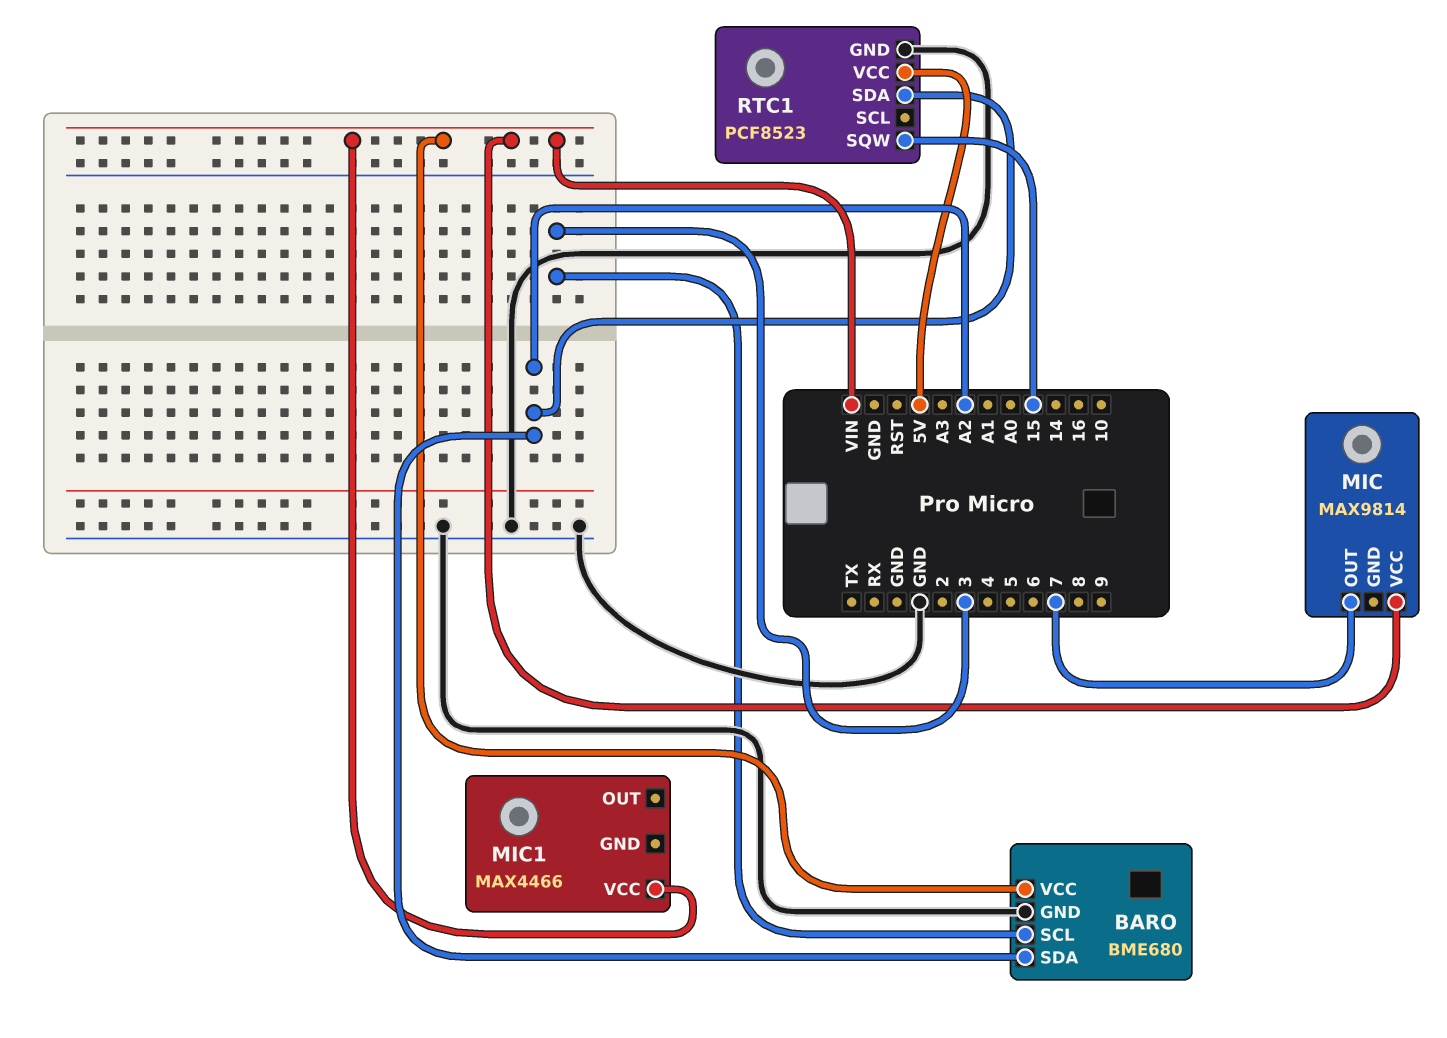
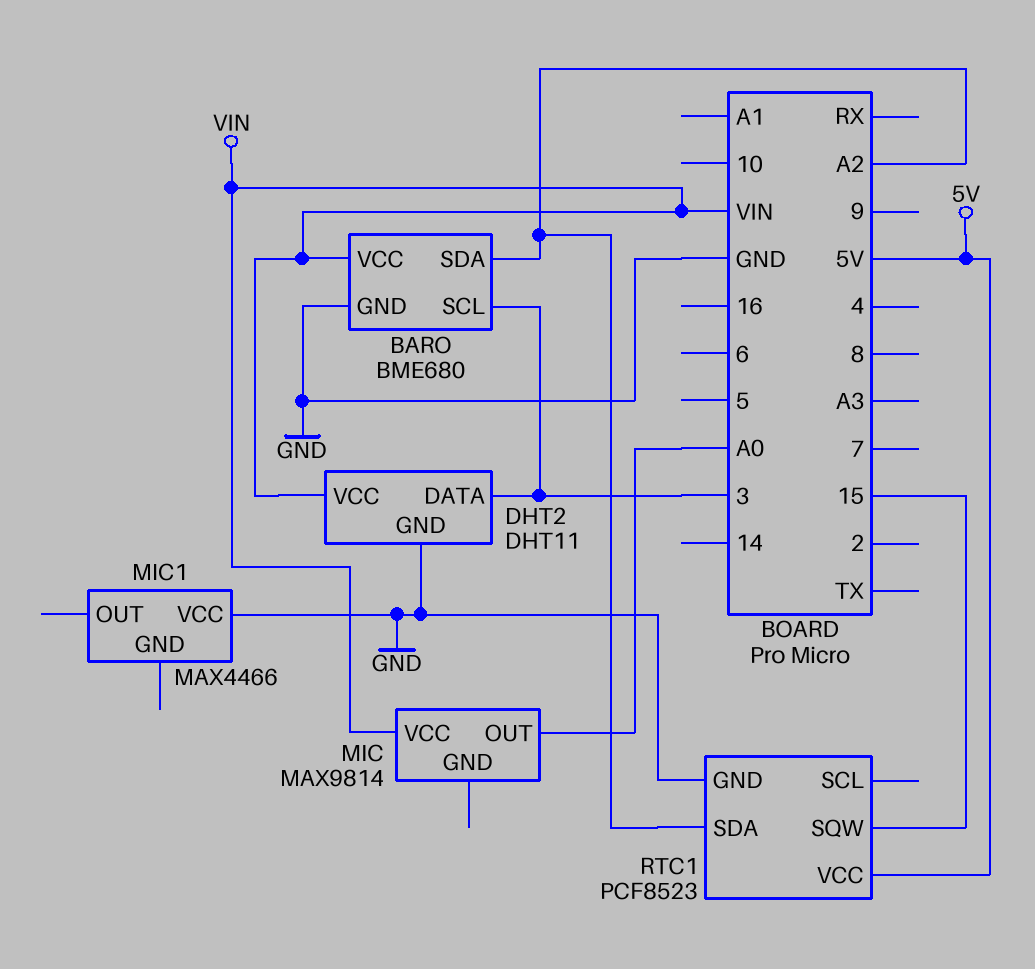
DHT2: none -> DHT11
DHT2 pin DATA: none -> 3
DHT2 pin GND: none -> GND
DHT2 pin VCC: none -> VIN
MIC pin OUT: 7 -> A0
MIC1 pin VCC: VIN -> GND

